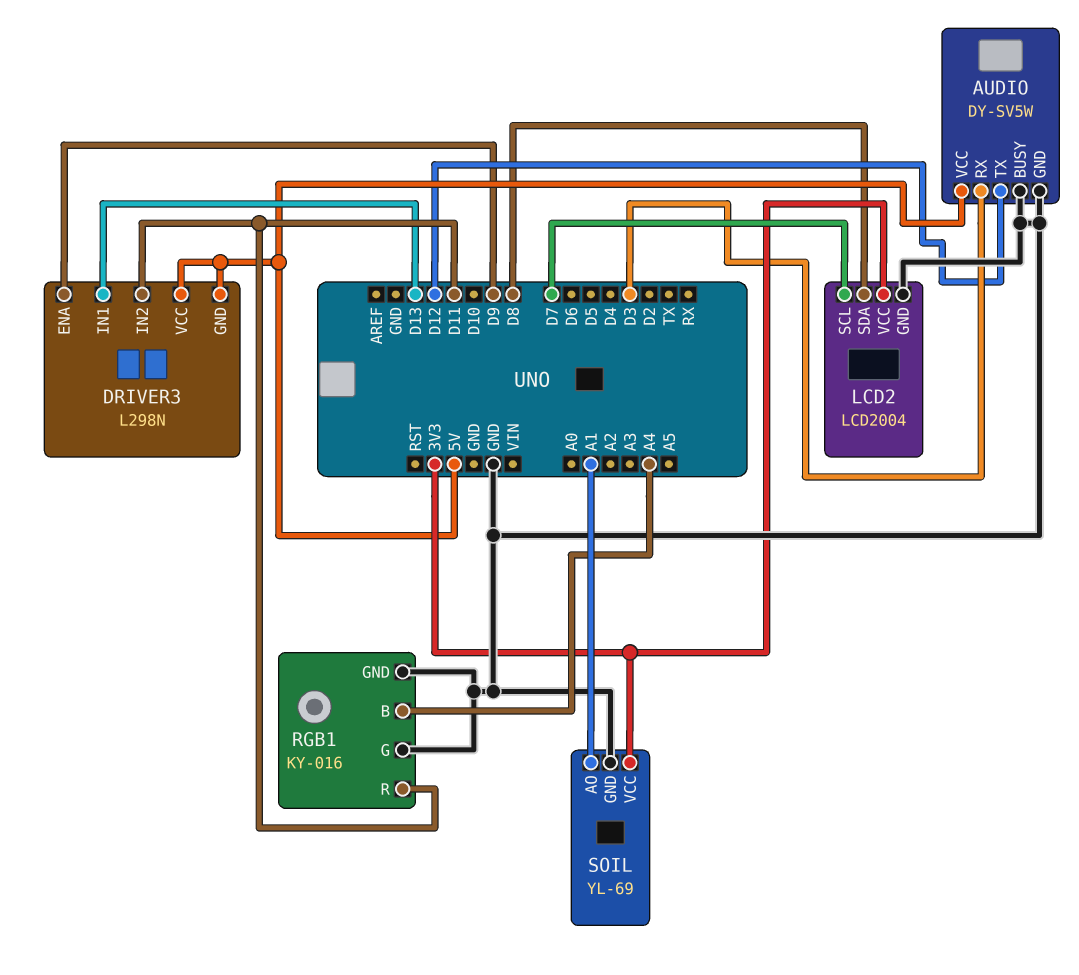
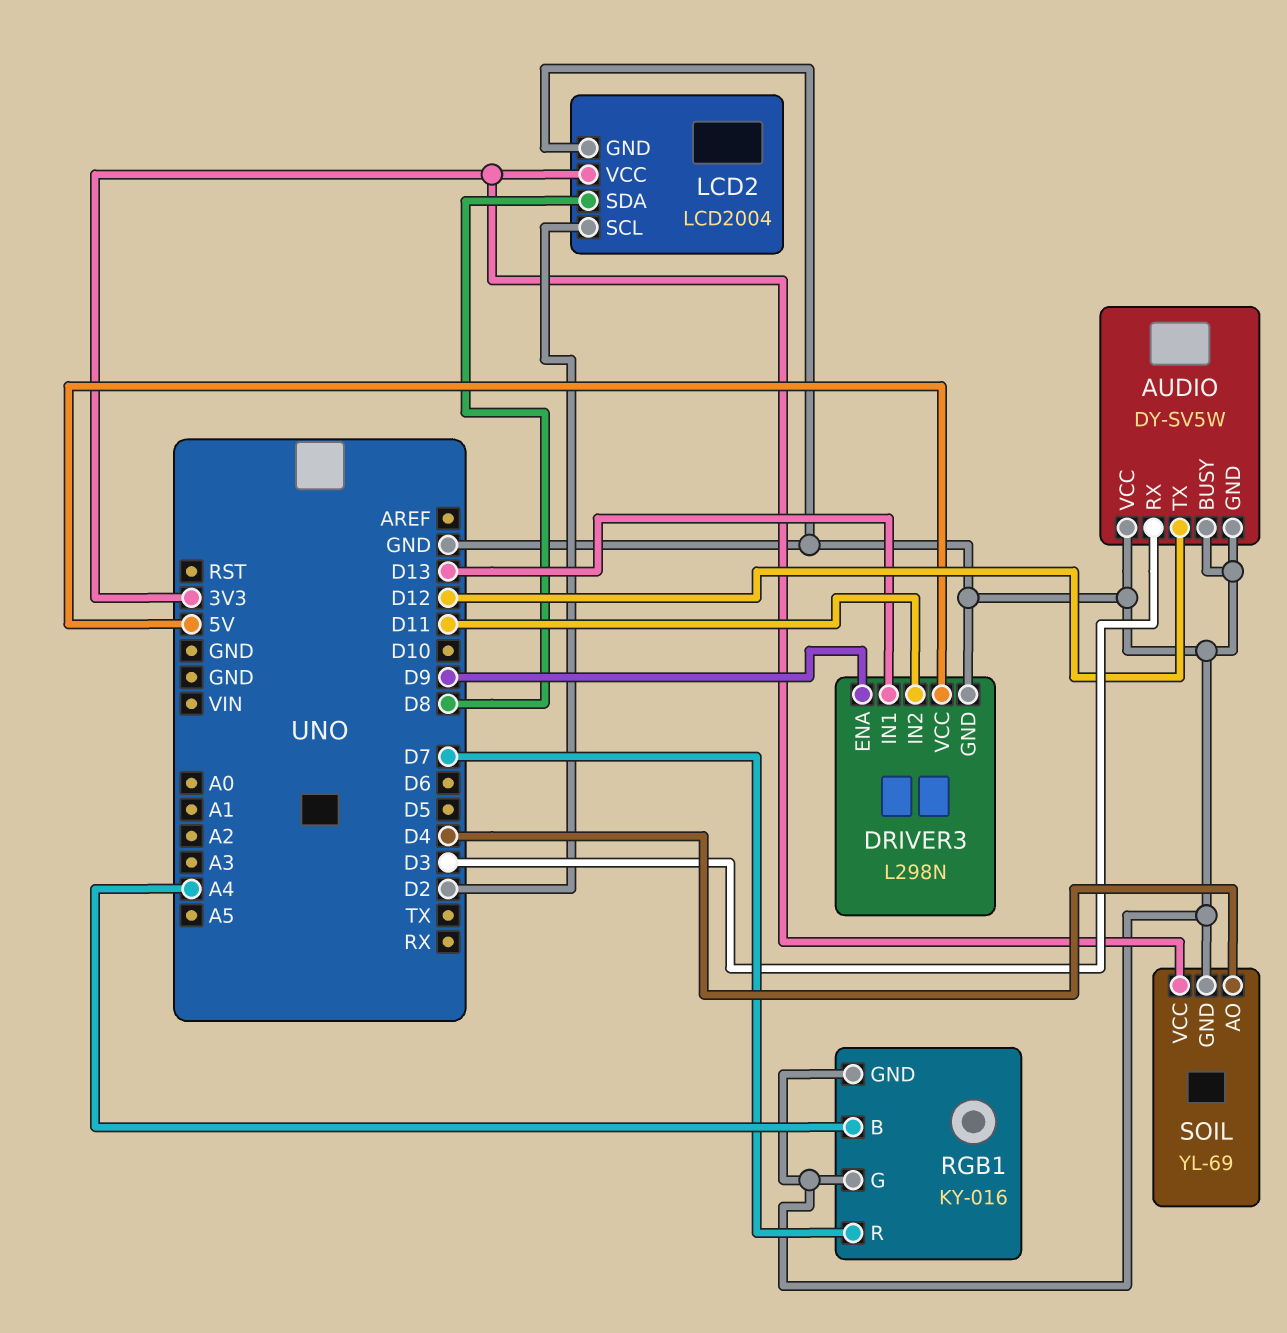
AUDIO pin VCC: 5V -> GND
DRIVER3 pin GND: 5V -> GND
LCD2 pin SCL: D7 -> D2
RGB1 pin R: D11 -> D7
SOIL pin AO: A1 -> D4

